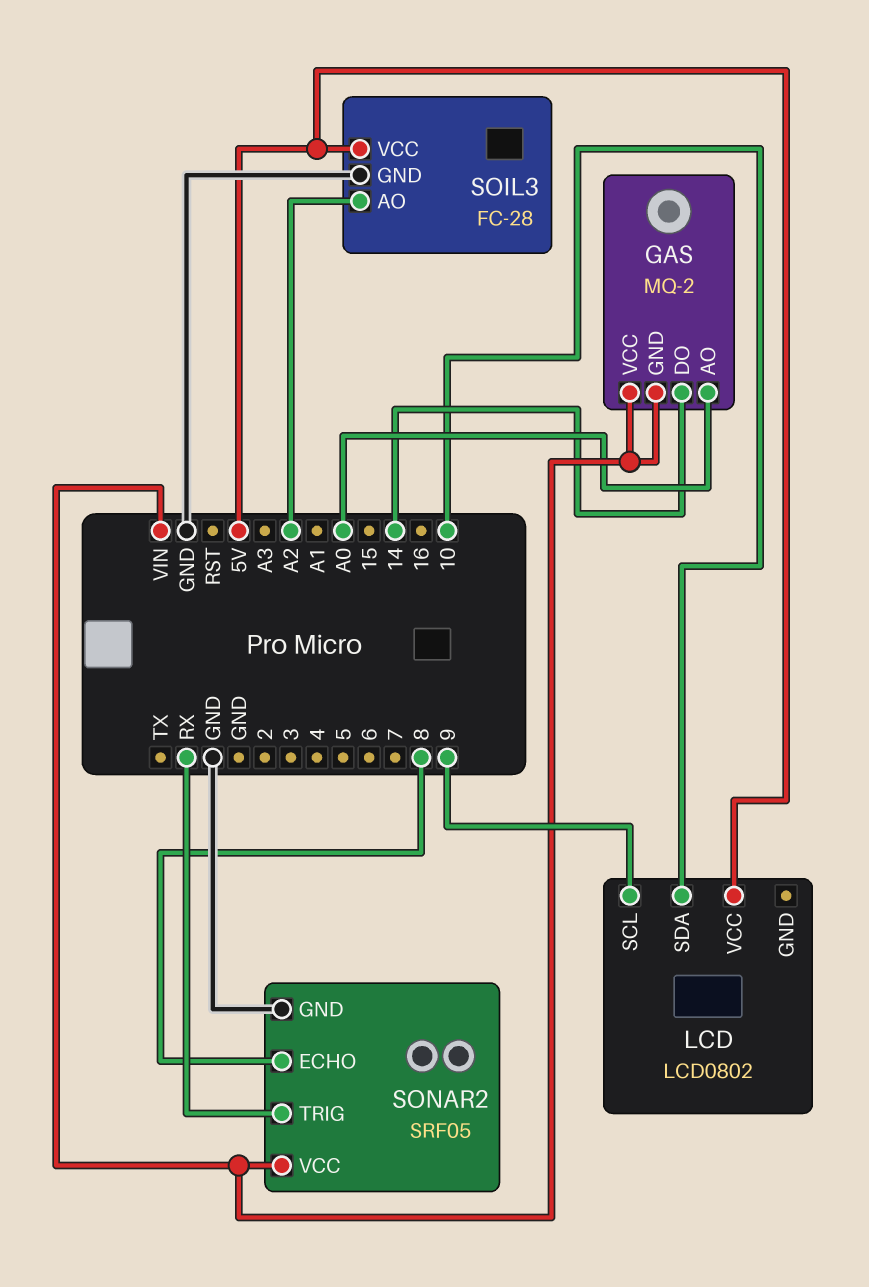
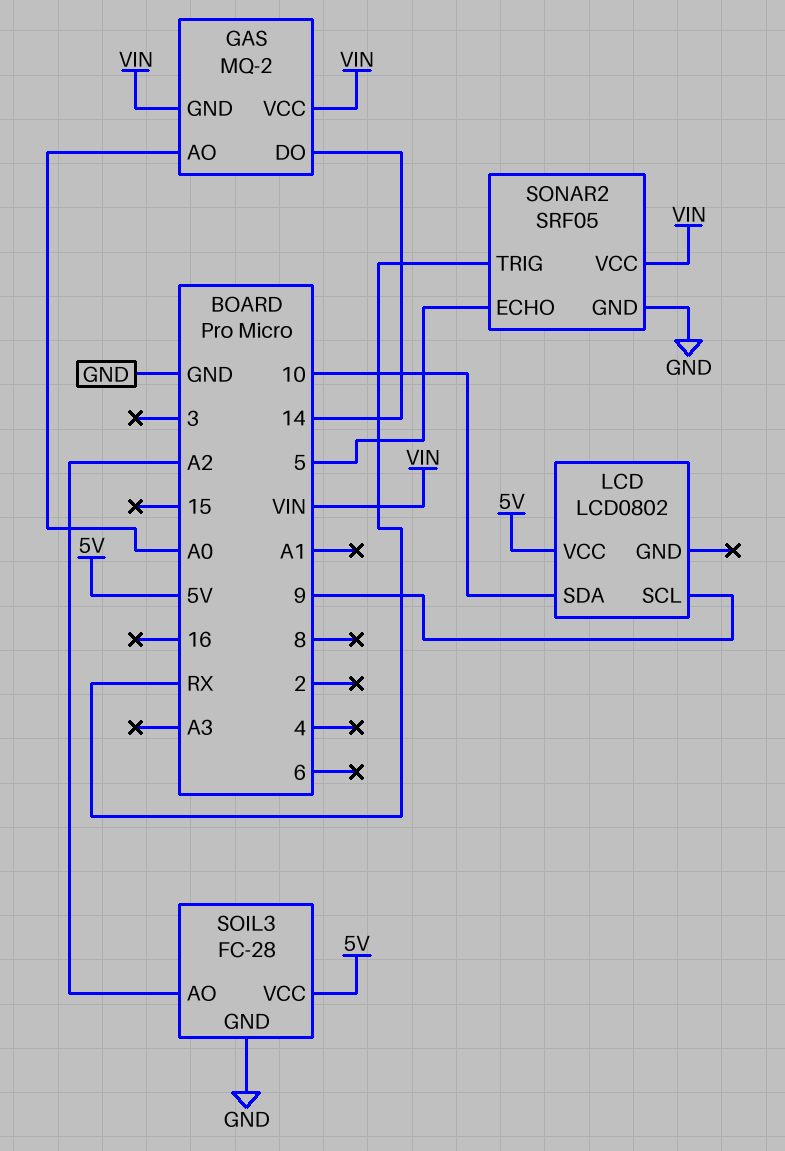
SONAR2 pin ECHO: 8 -> 5

